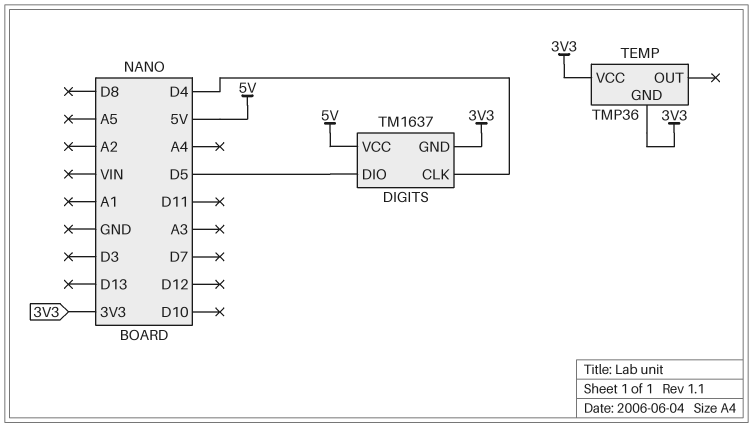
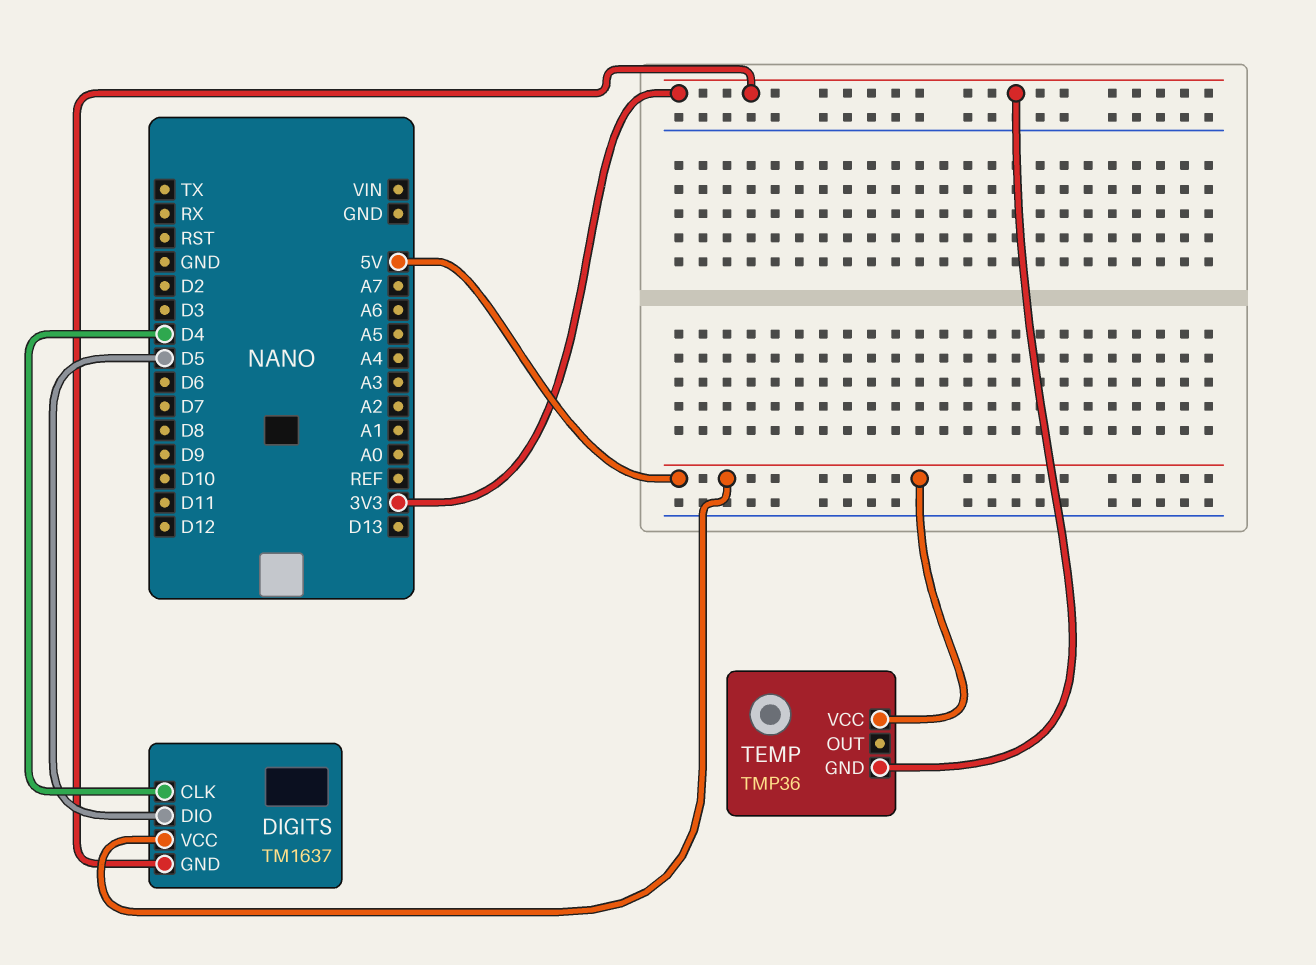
TEMP pin VCC: 3V3 -> 5V

